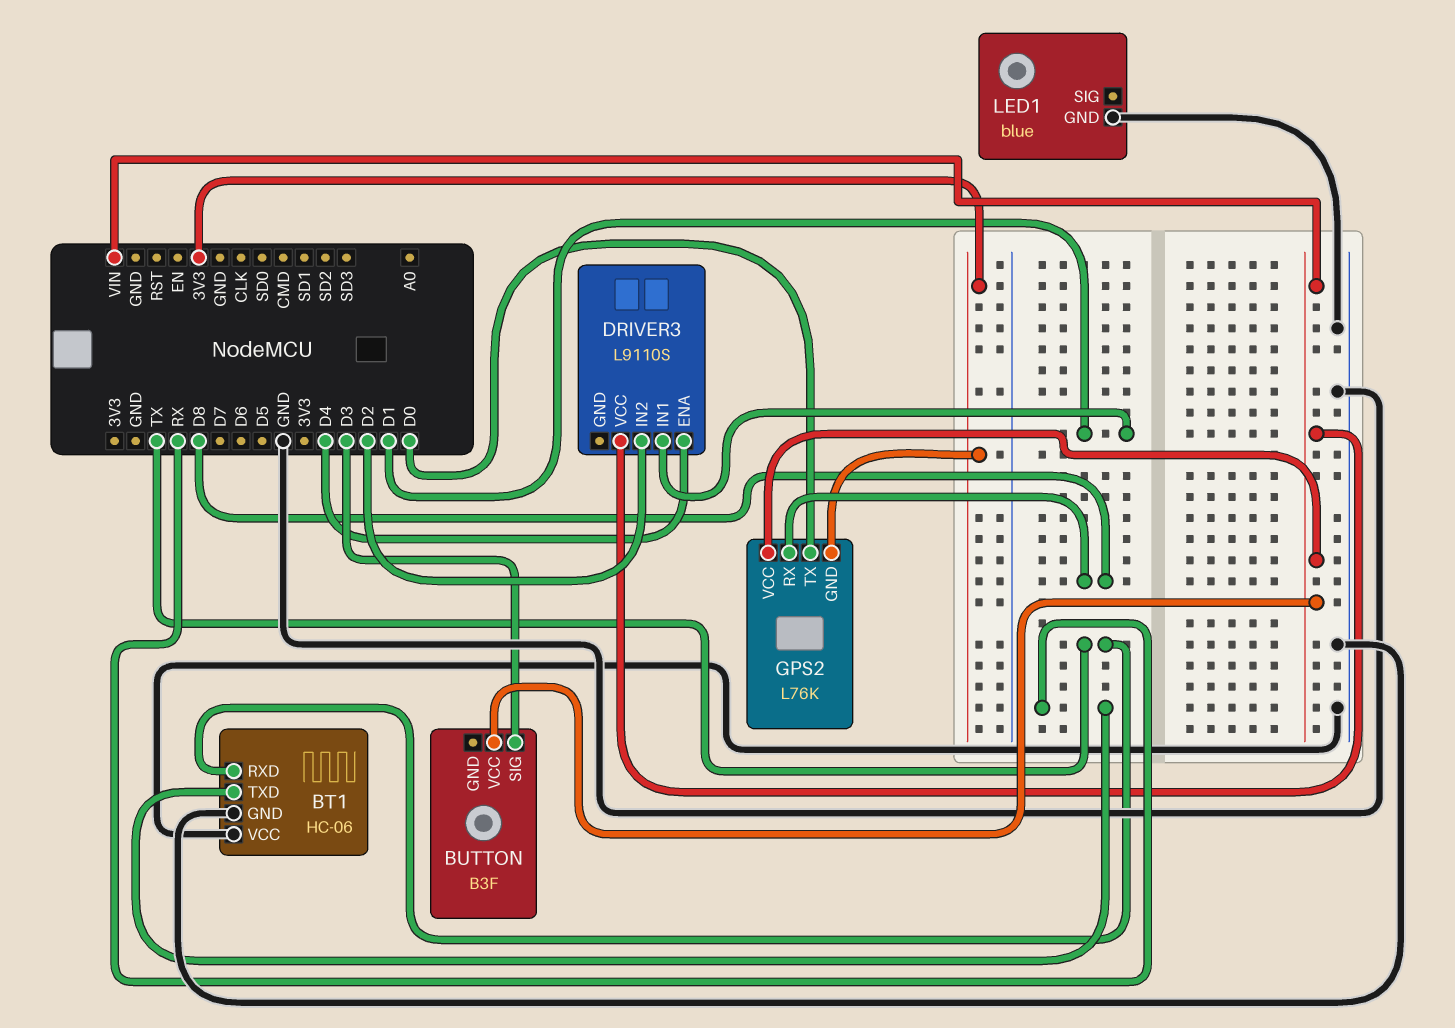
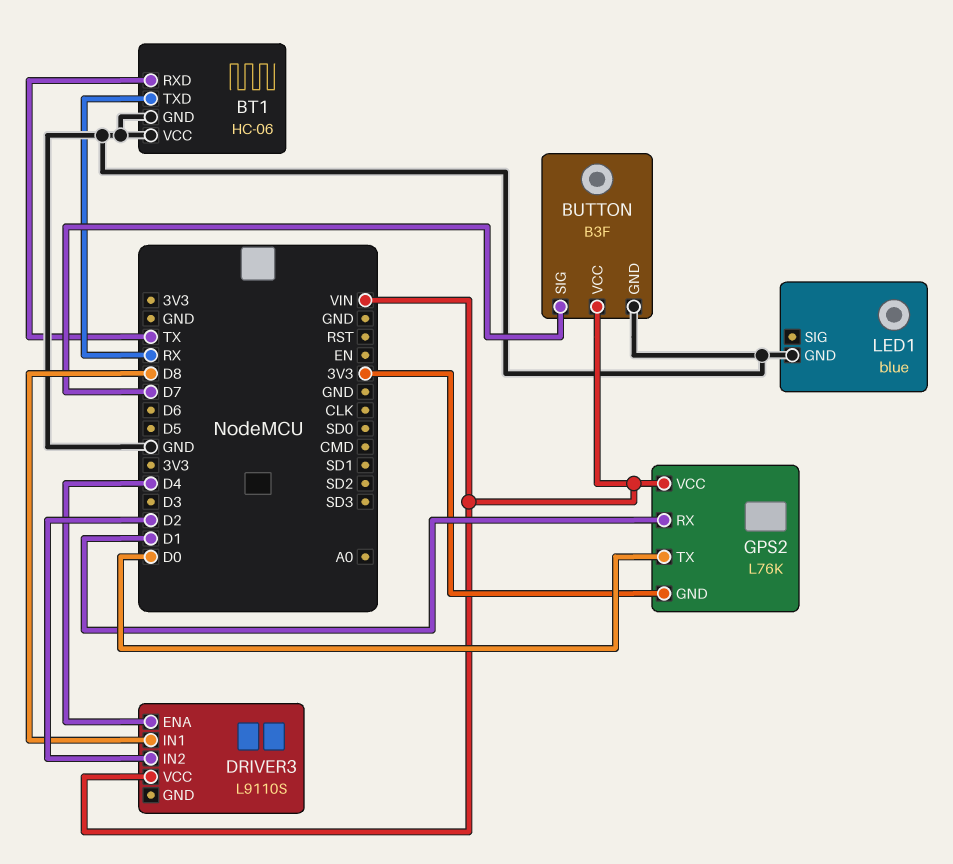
BUTTON pin GND: none -> GND
BUTTON pin SIG: D3 -> D7
DRIVER3 pin IN1: D1 -> D8
GPS2 pin RX: D8 -> D1

